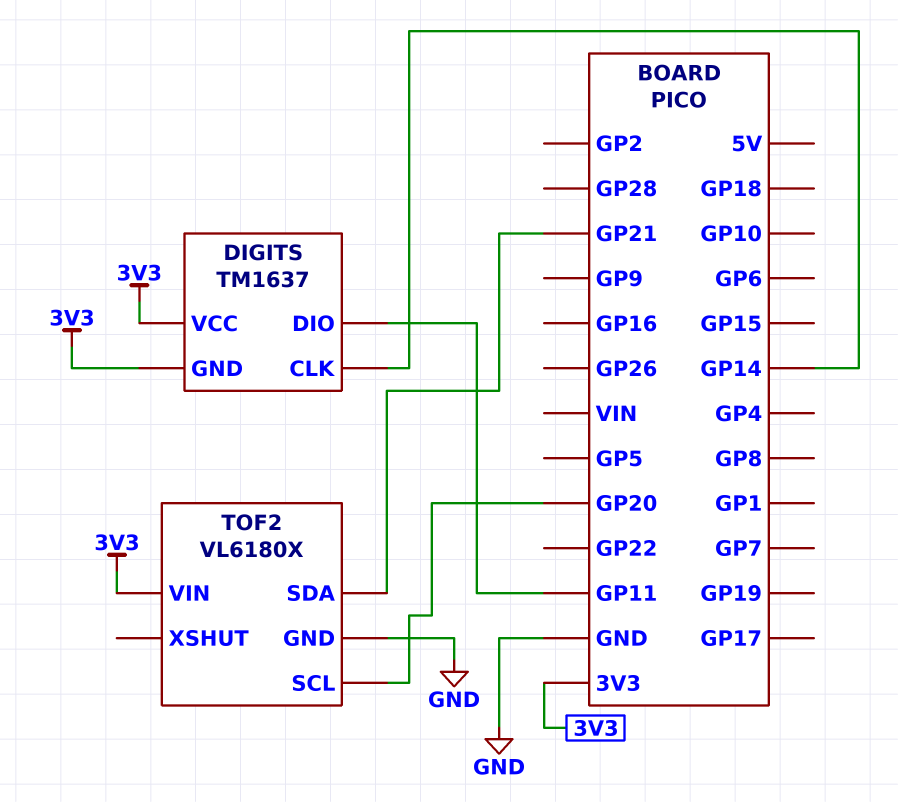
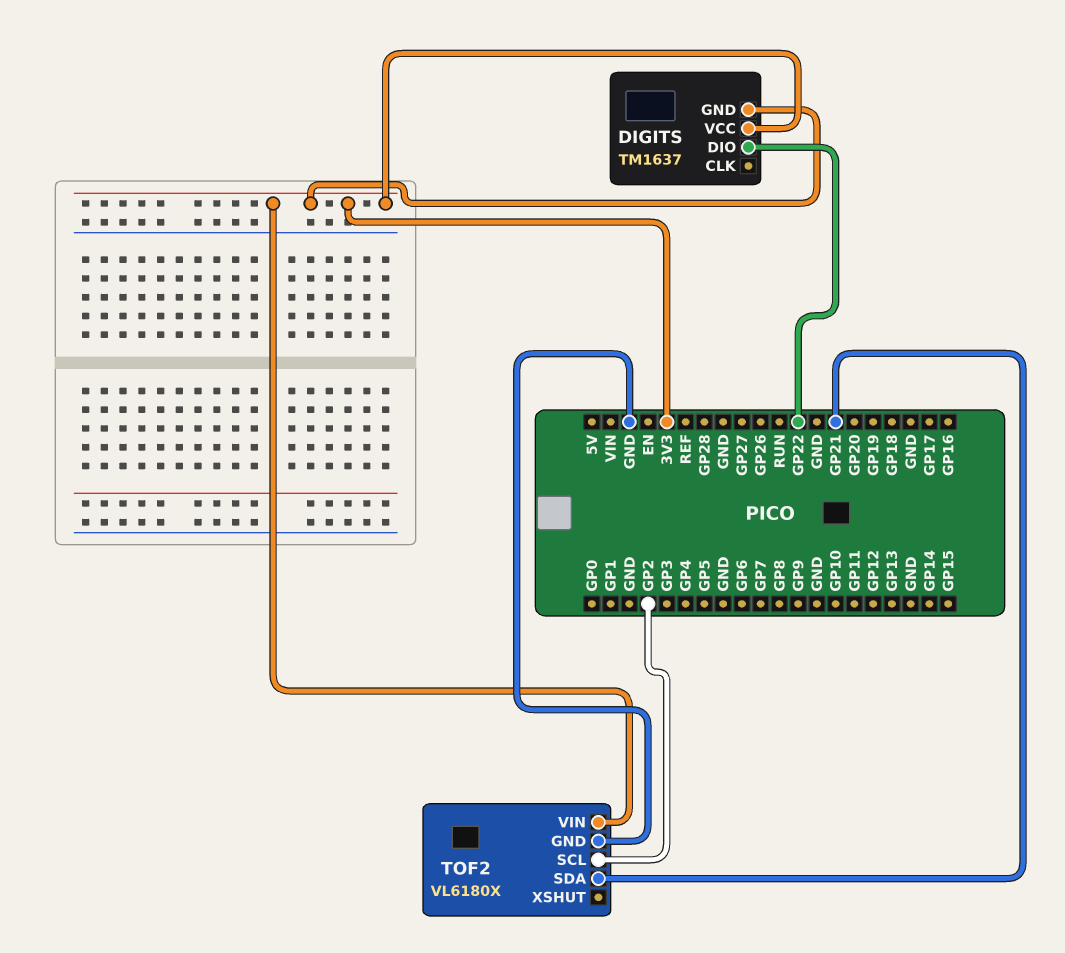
DIGITS pin CLK: GP14 -> none
DIGITS pin DIO: GP11 -> GP22
TOF2 pin SCL: GP20 -> GP2

